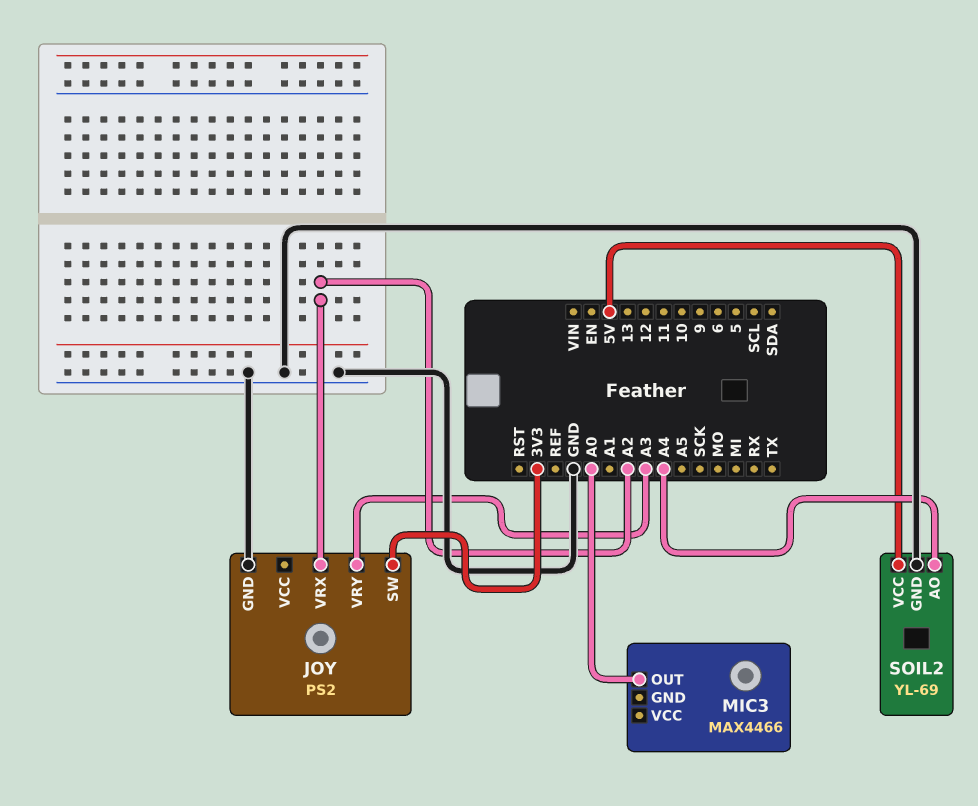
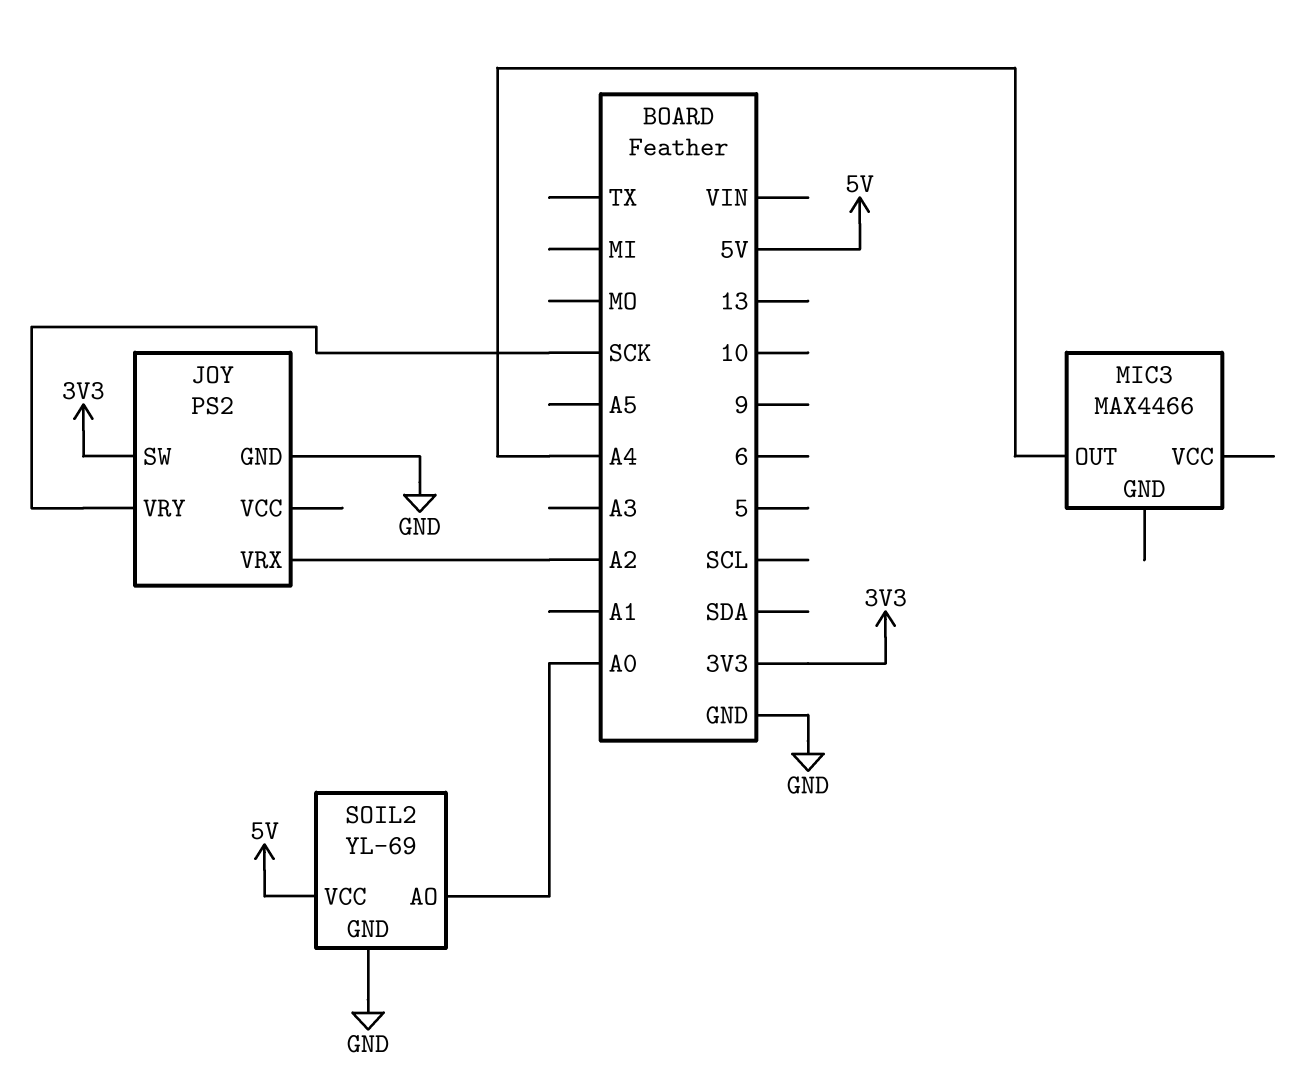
JOY pin VRY: A3 -> SCK
MIC3 pin OUT: A0 -> A4
SOIL2 pin AO: A4 -> A0

